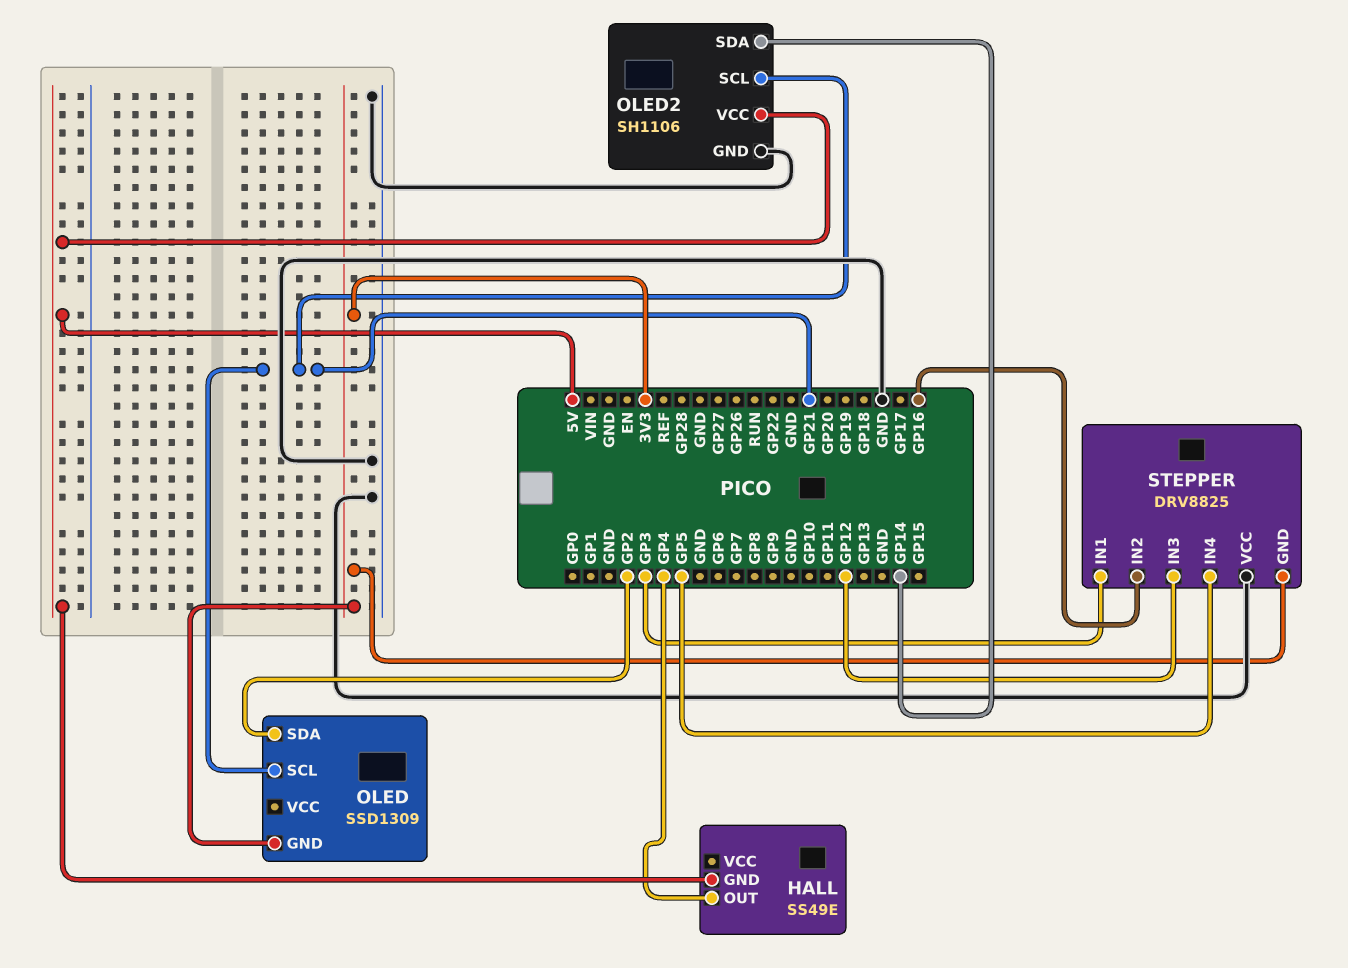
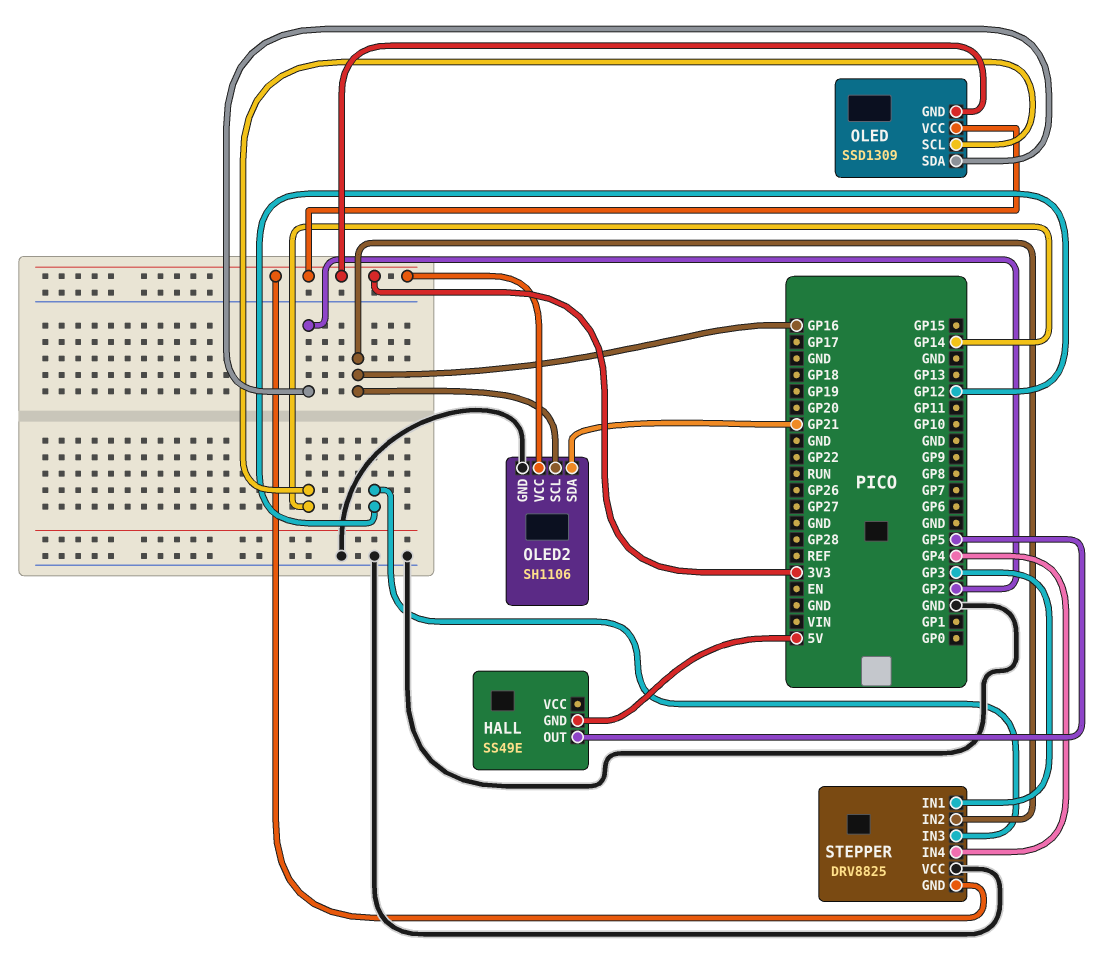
HALL pin OUT: GP4 -> GP5
OLED pin SCL: GP21 -> GP14
OLED pin VCC: none -> 3V3
OLED2 pin SCL: GP21 -> GP16
OLED2 pin SDA: GP14 -> GP21
OLED2 pin VCC: 5V -> 3V3
STEPPER pin IN4: GP5 -> GP4

